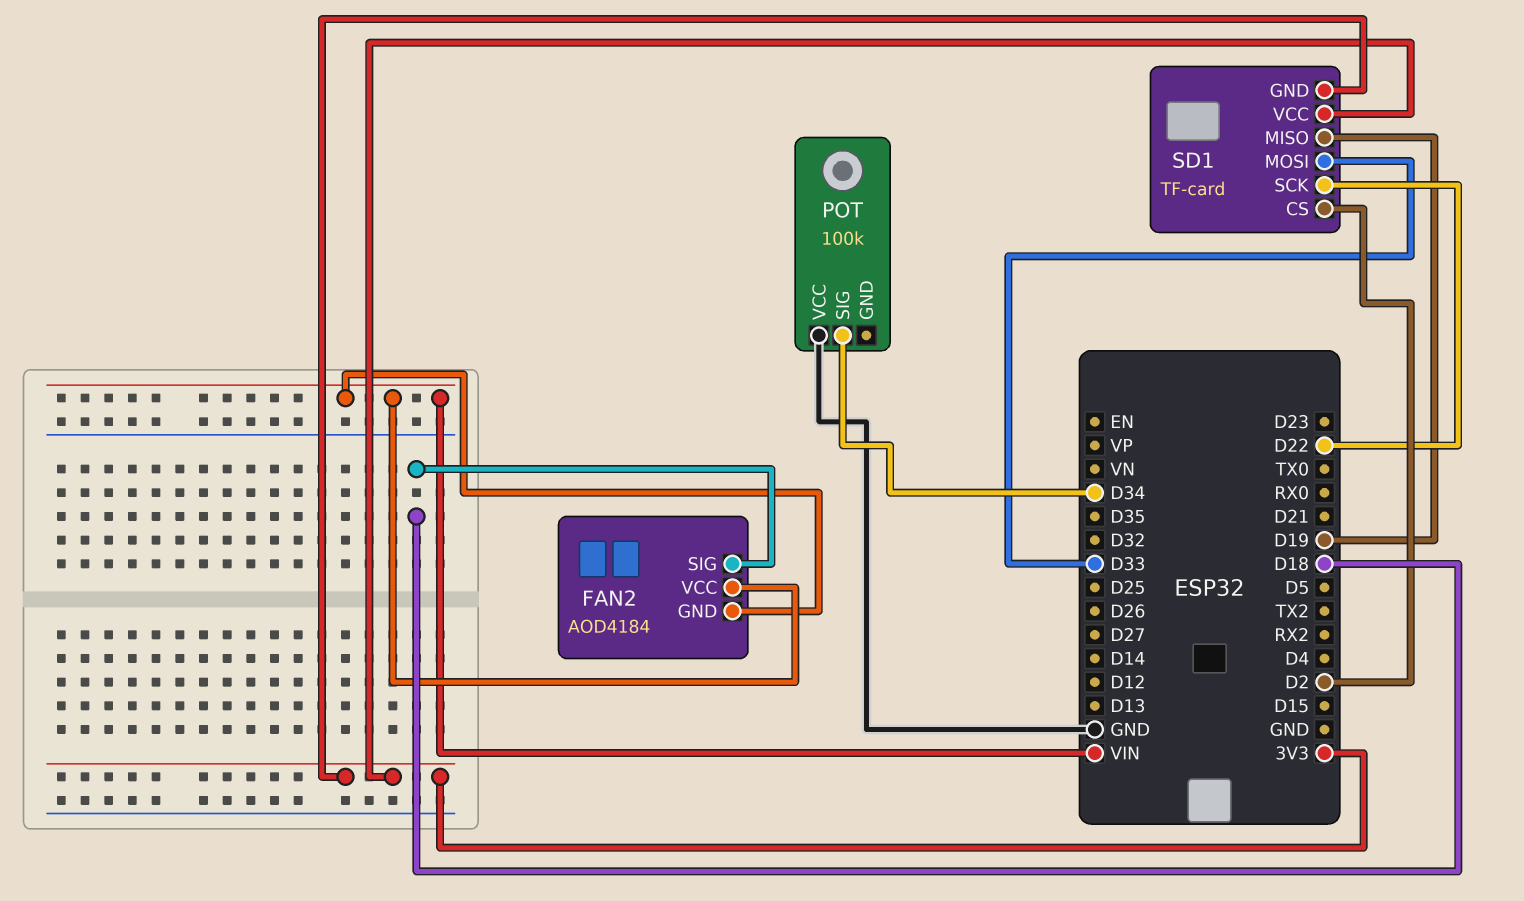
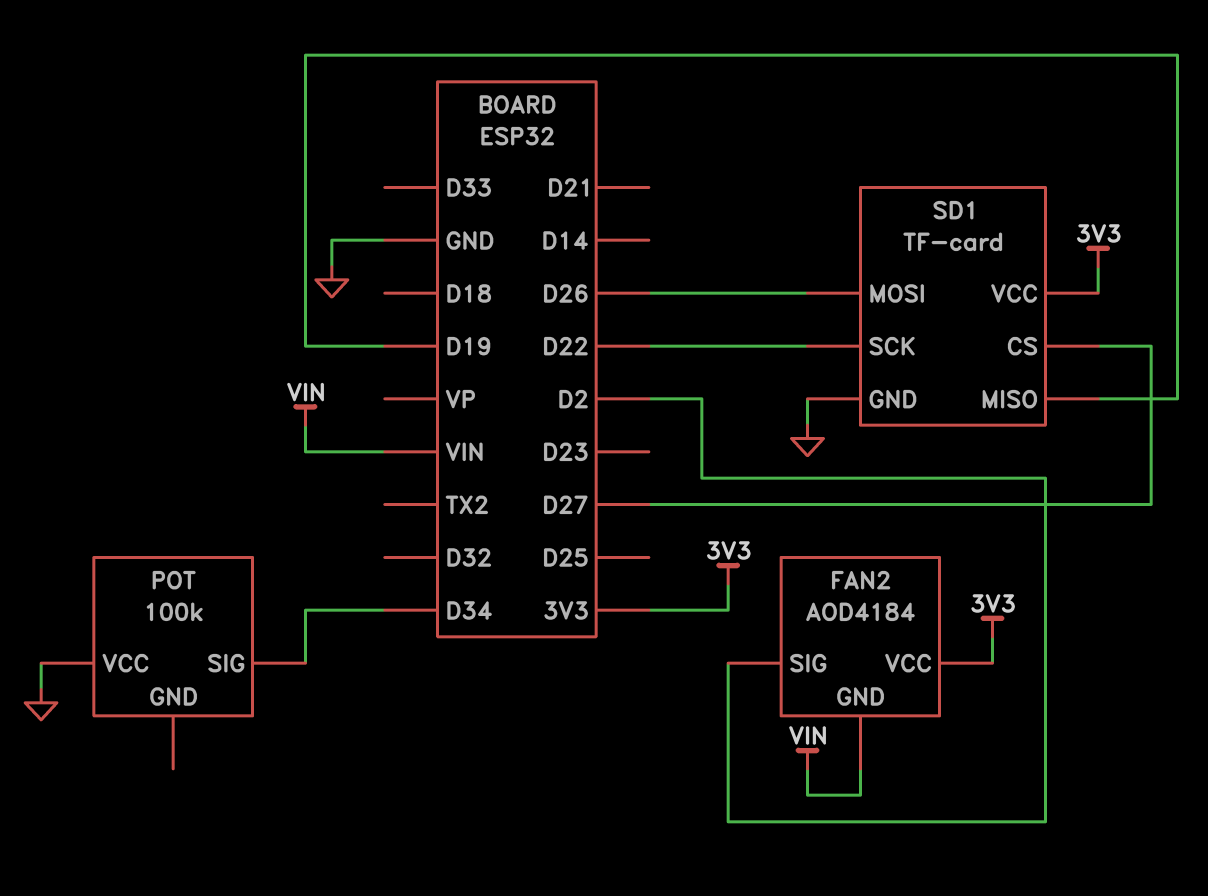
FAN2 pin SIG: D18 -> D2
FAN2 pin VCC: VIN -> 3V3
SD1 pin CS: D2 -> D27
SD1 pin GND: 3V3 -> GND
SD1 pin MOSI: D33 -> D26

